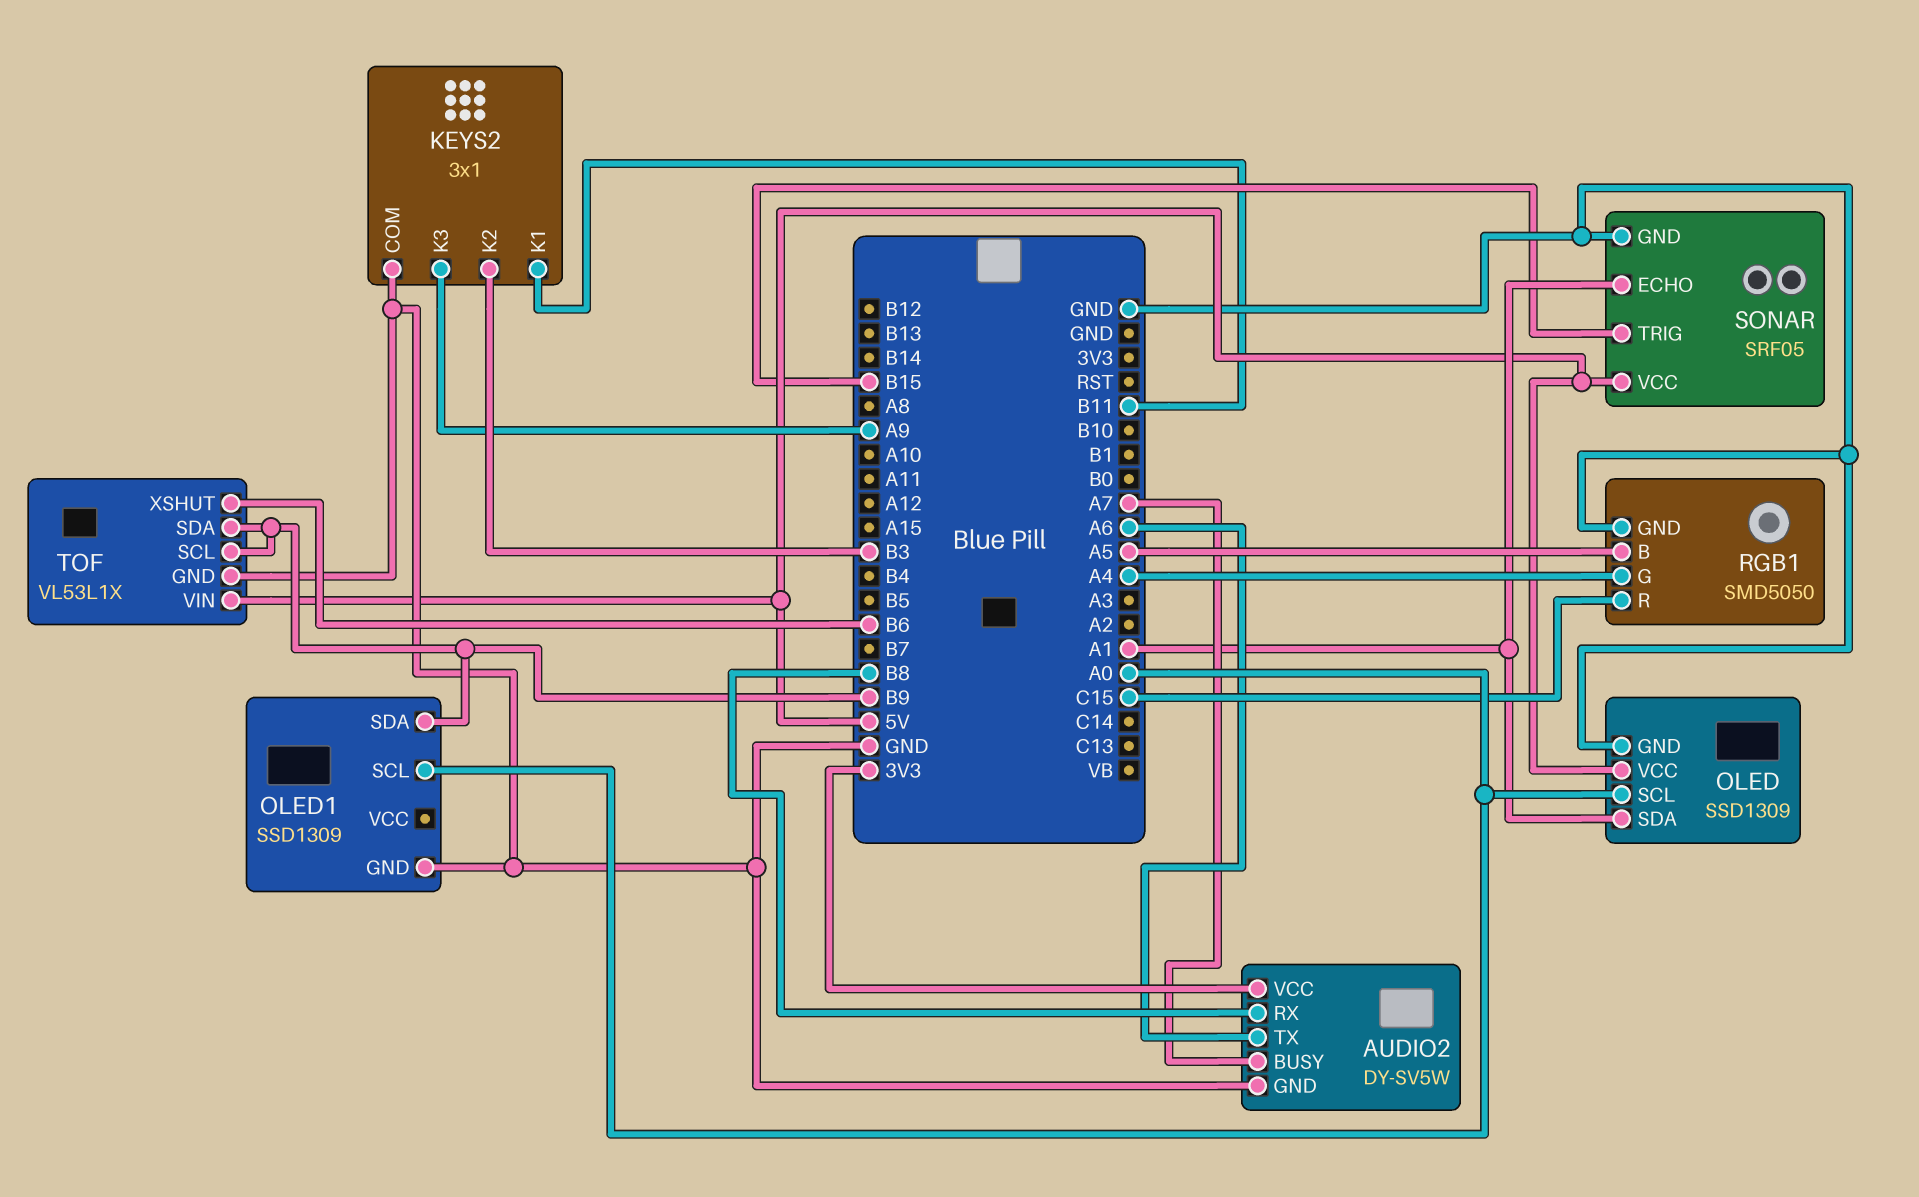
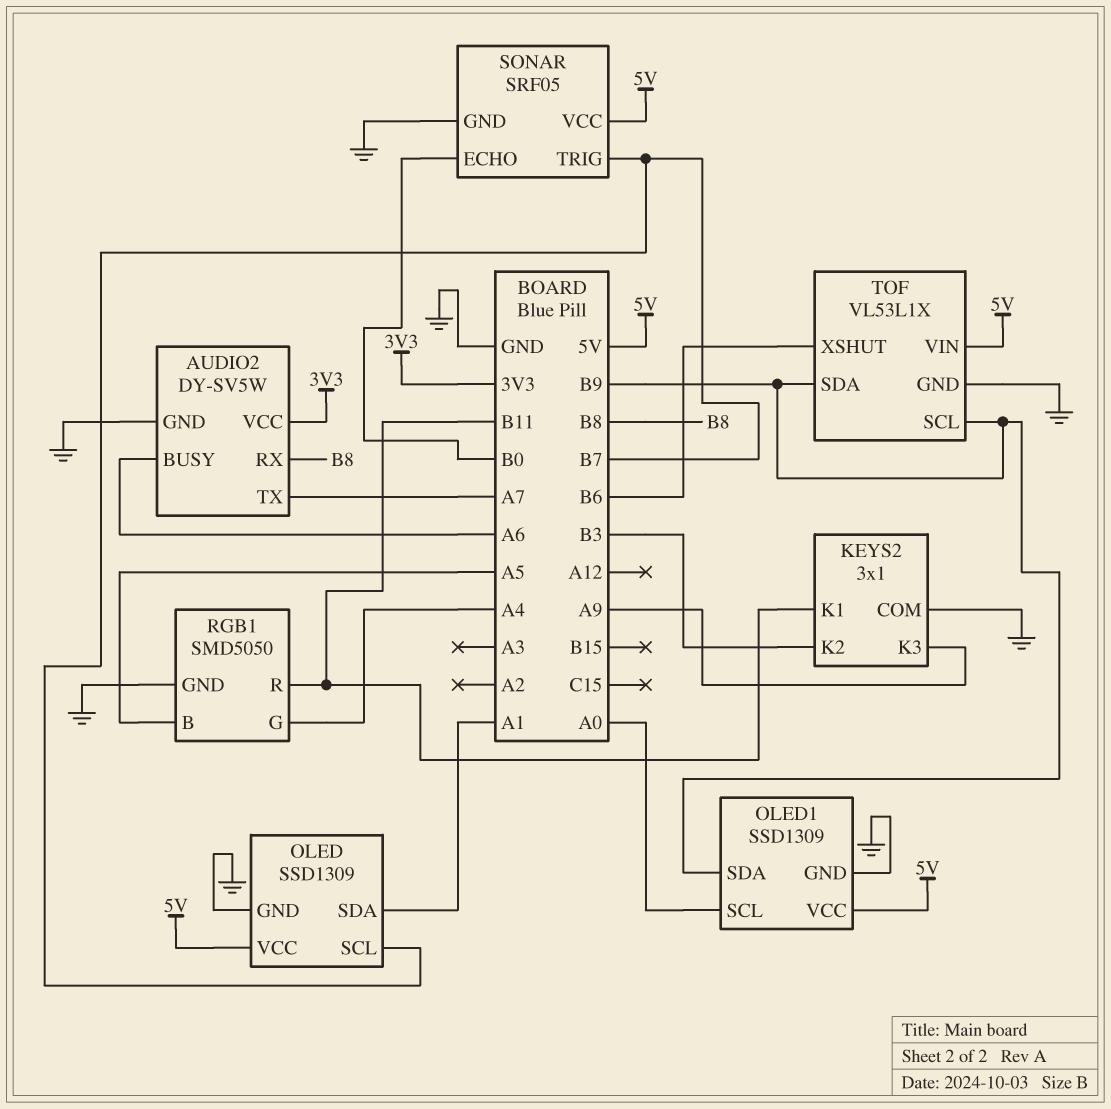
AUDIO2 pin BUSY: A7 -> A6
AUDIO2 pin TX: A6 -> A7
OLED pin SCL: A0 -> B7
OLED1 pin VCC: none -> 5V
RGB1 pin R: C15 -> B11
SONAR pin ECHO: A1 -> B0
SONAR pin TRIG: B15 -> B7

